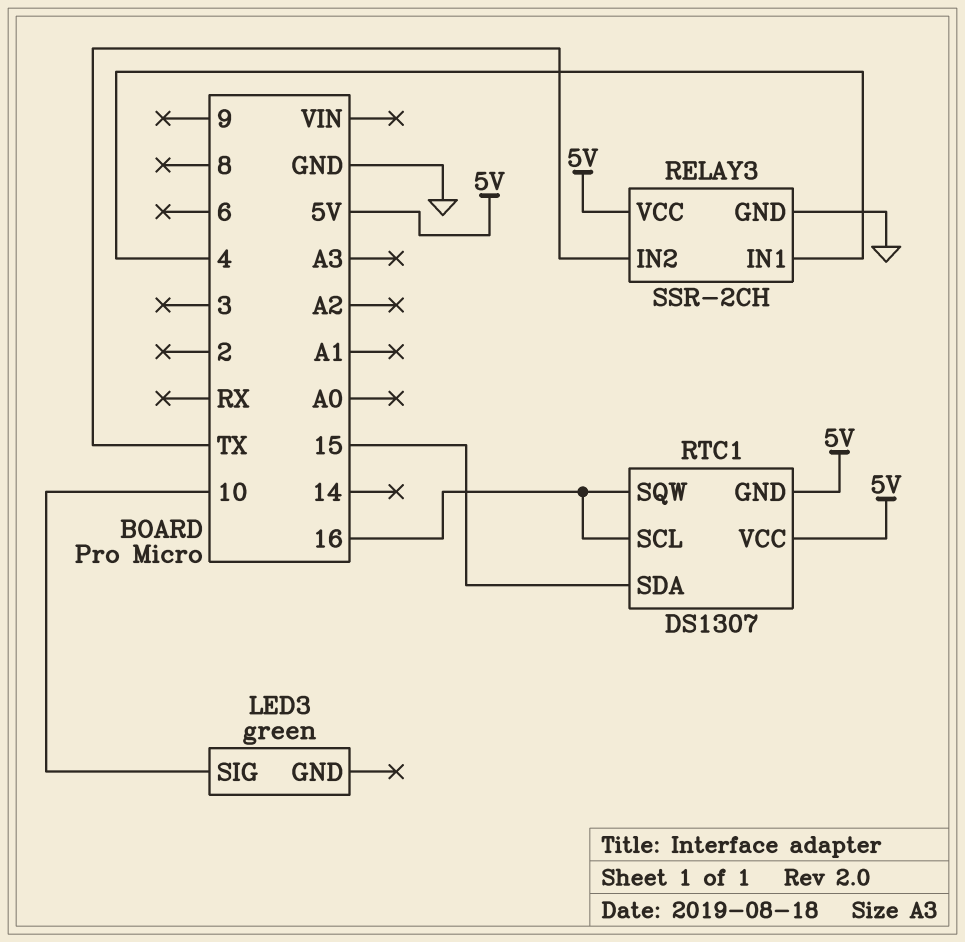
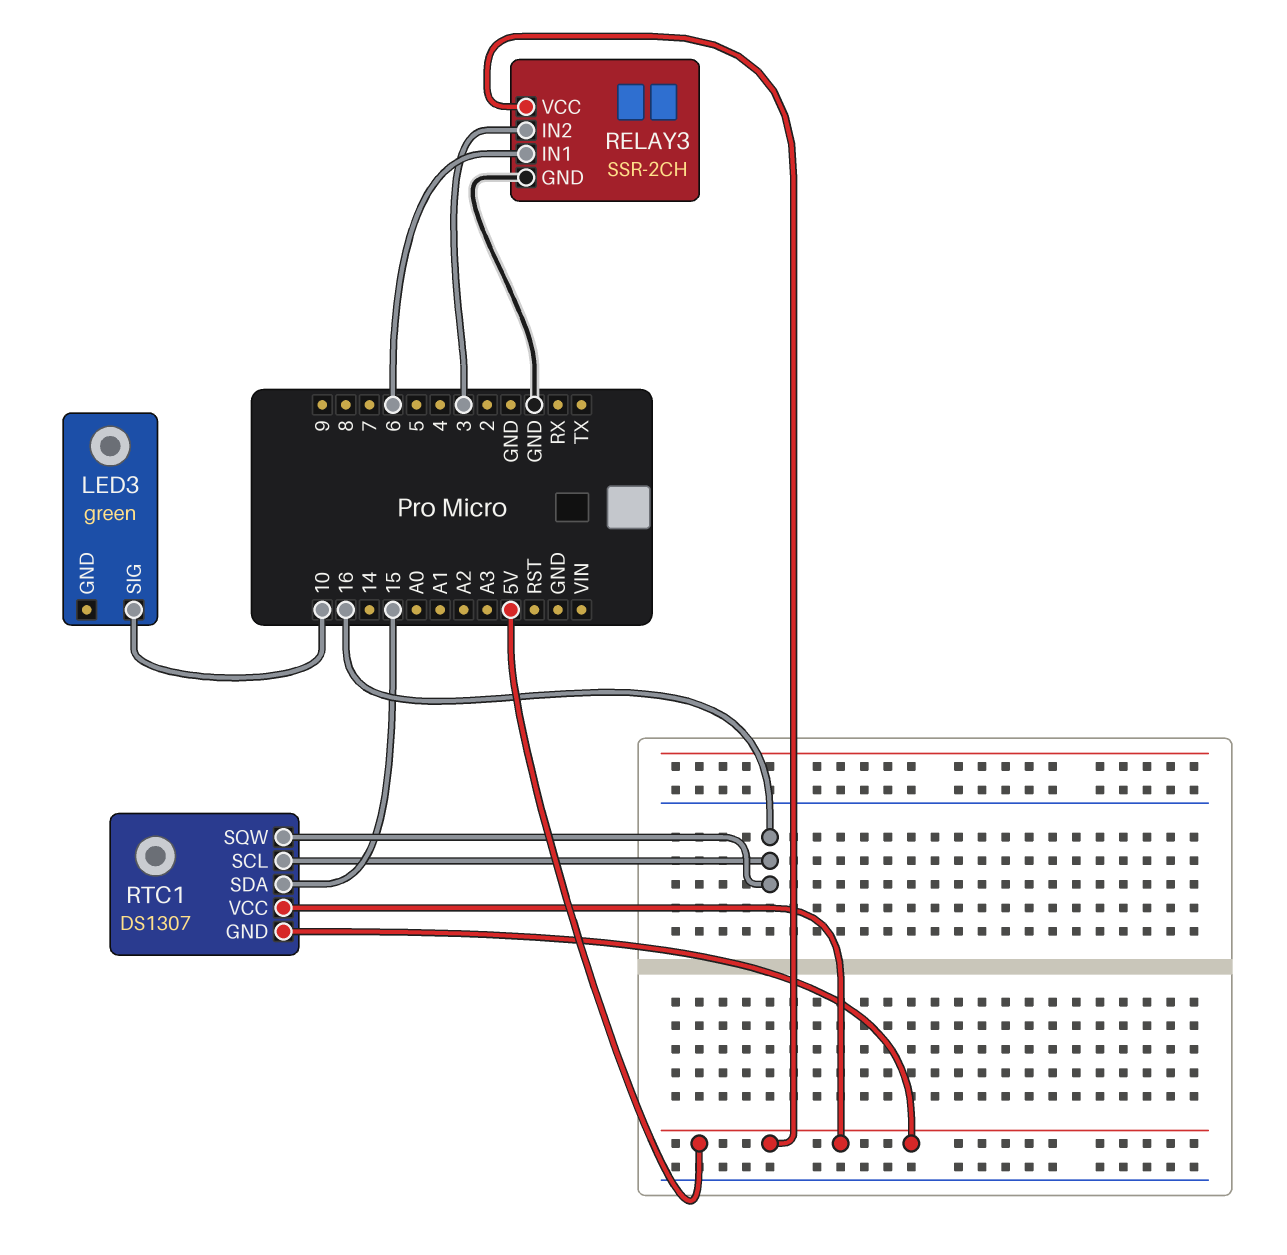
RELAY3 pin IN1: 4 -> 6
RELAY3 pin IN2: TX -> 3

